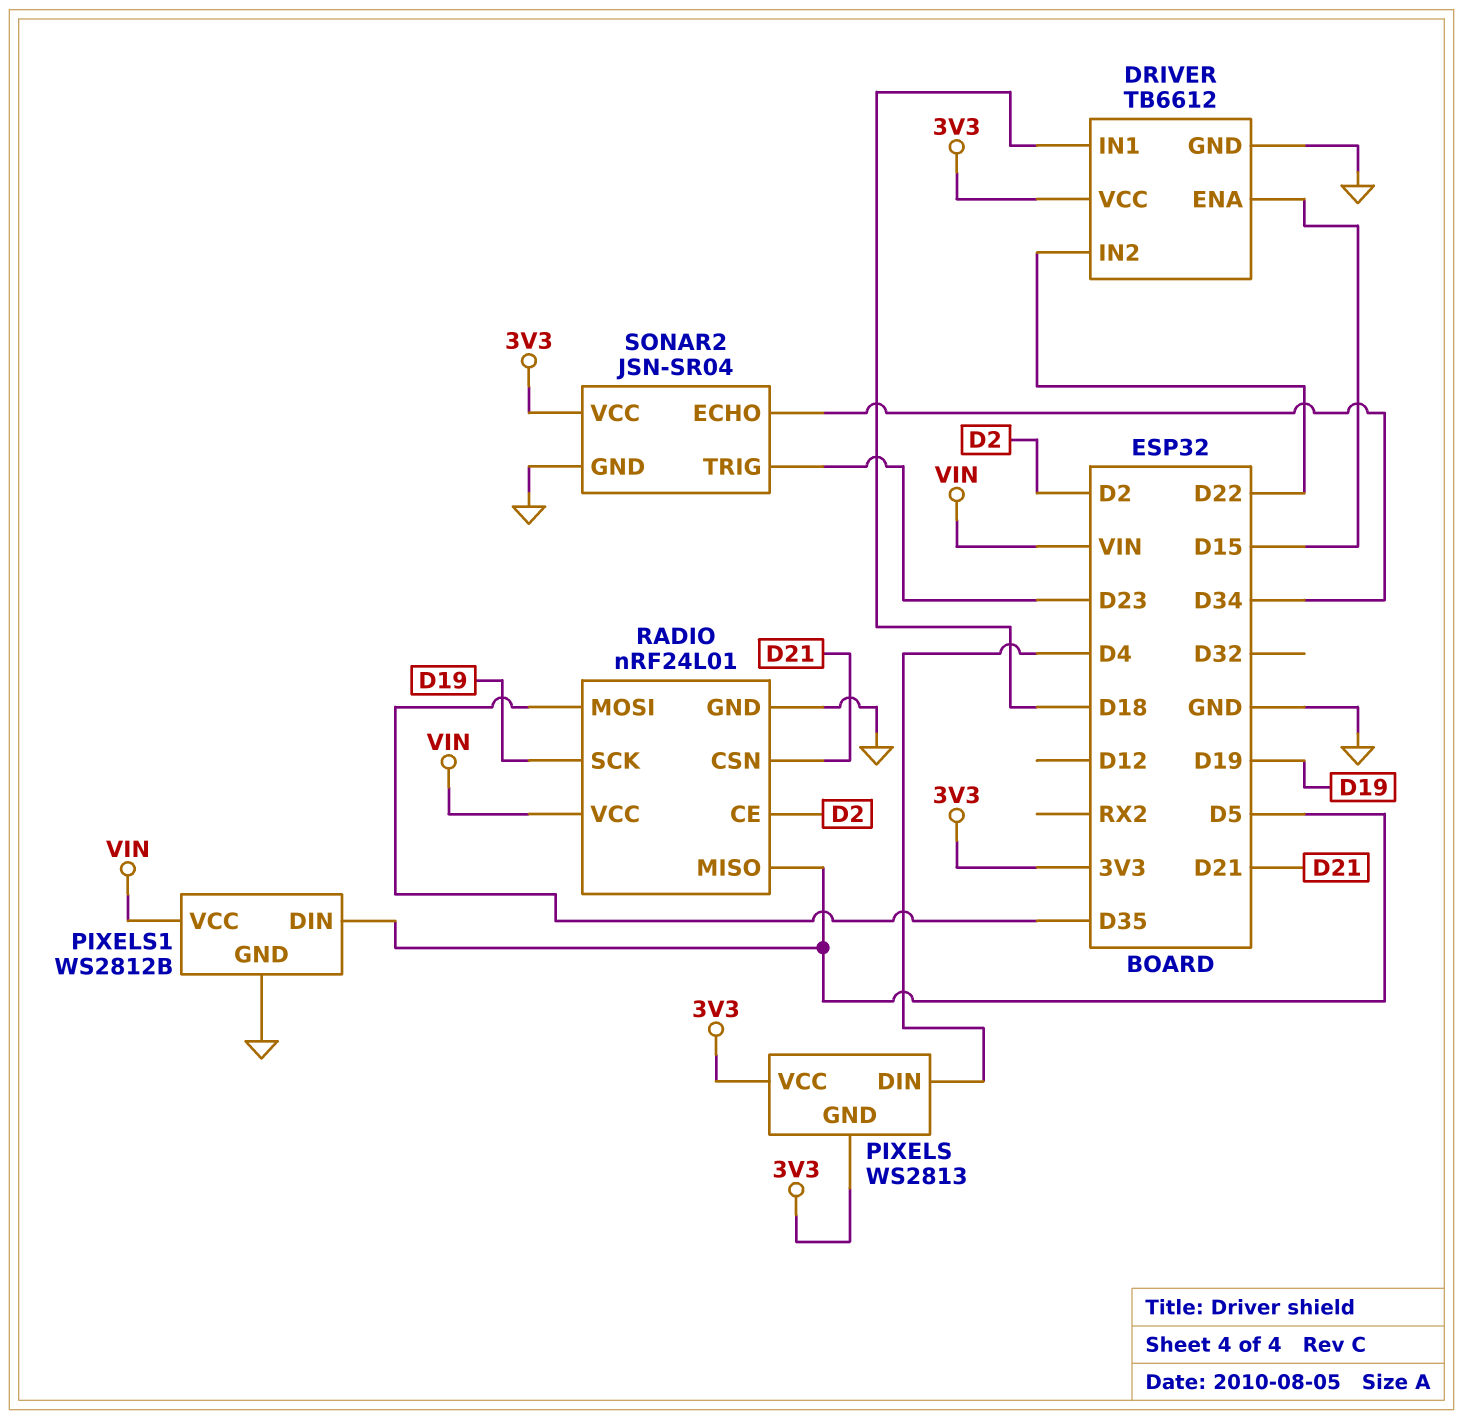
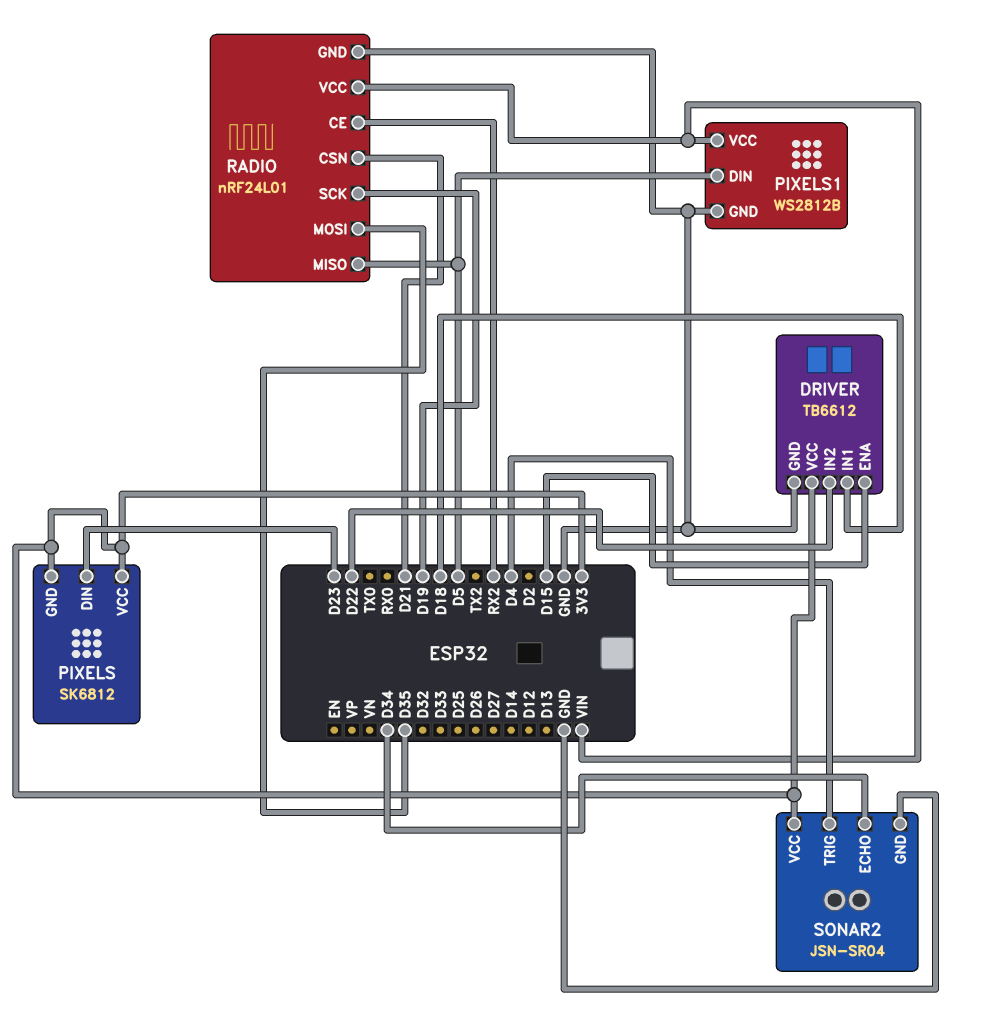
PIXELS: WS2813 -> SK6812
PIXELS pin DIN: D4 -> D23
RADIO pin CE: D2 -> RX2
SONAR2 pin TRIG: D23 -> D4

